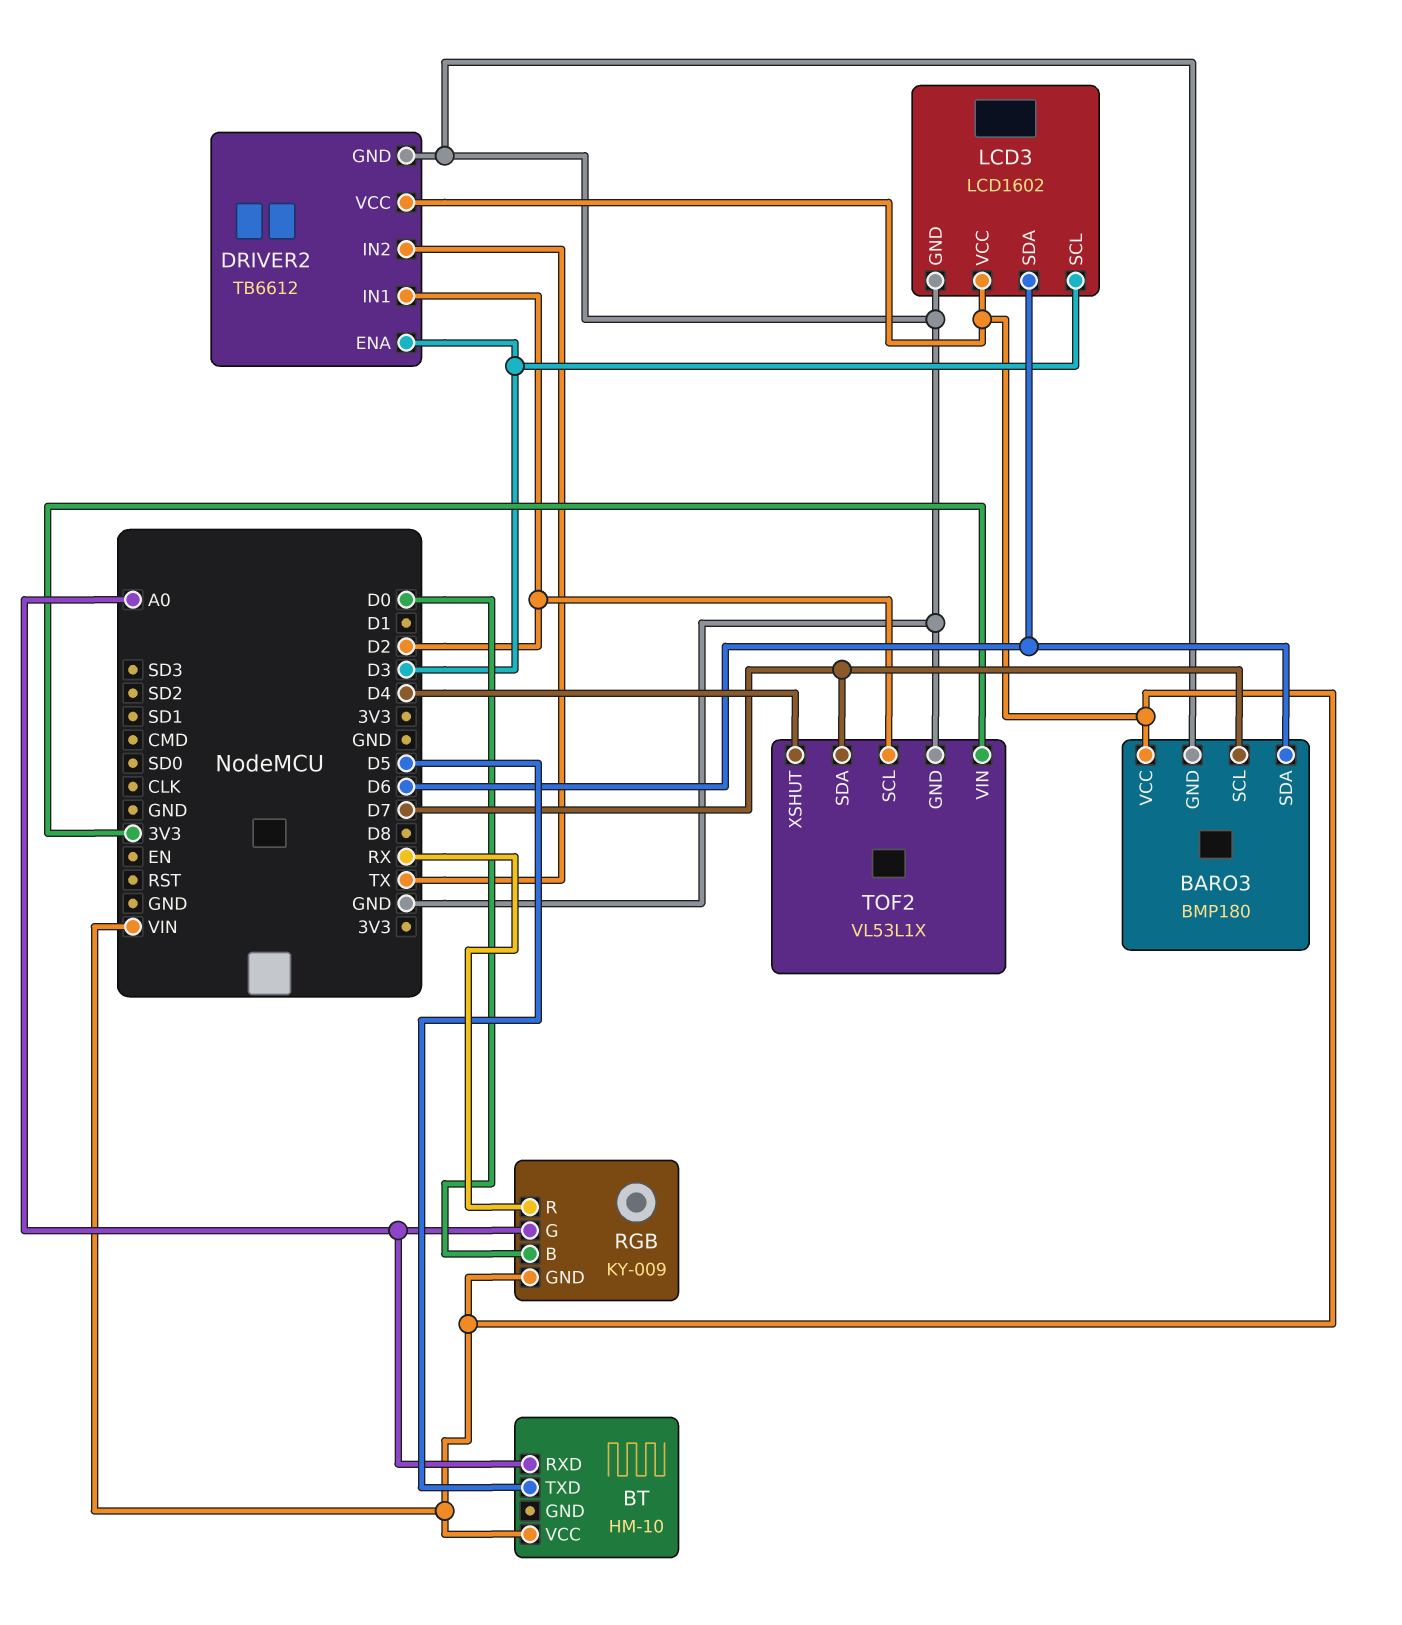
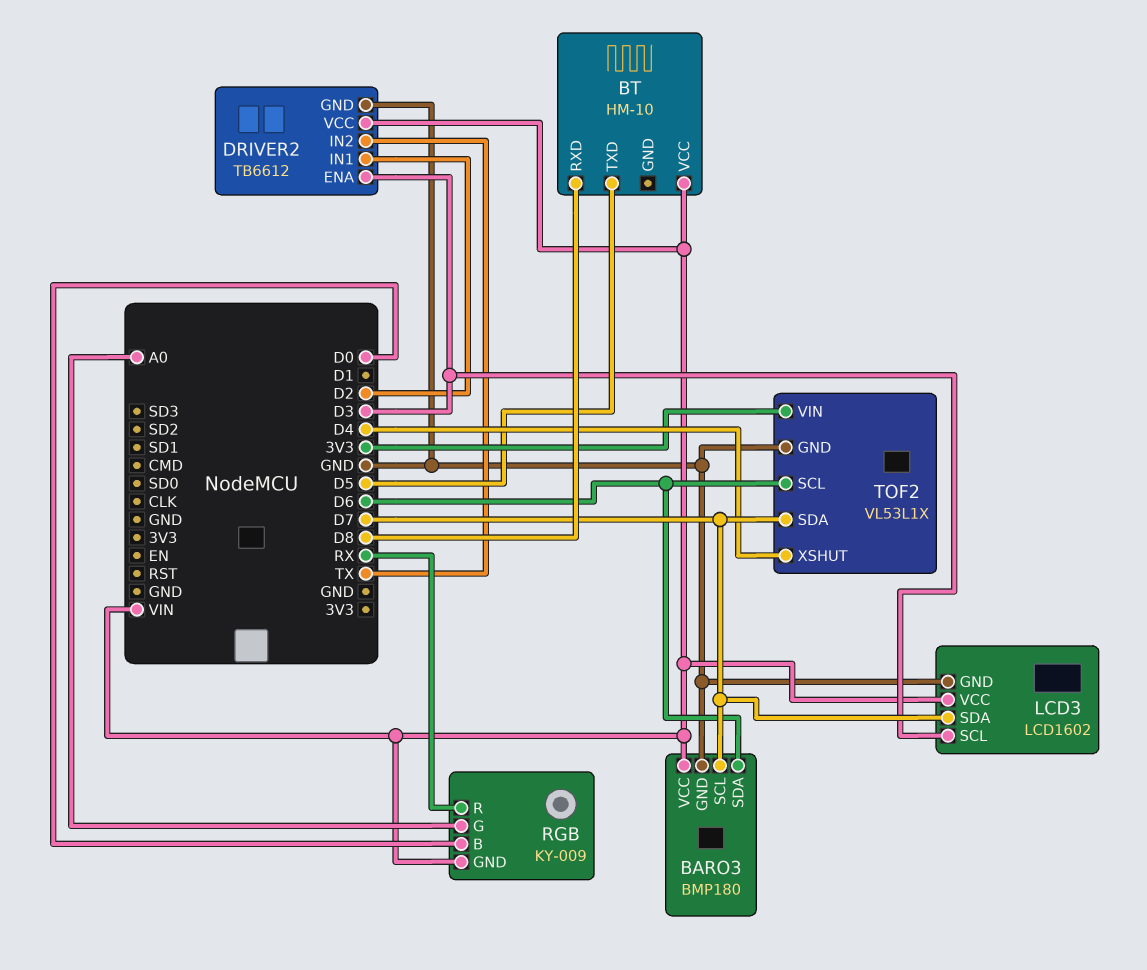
BT pin RXD: A0 -> D8
LCD3 pin SDA: D6 -> D7
TOF2 pin SCL: D2 -> D6

